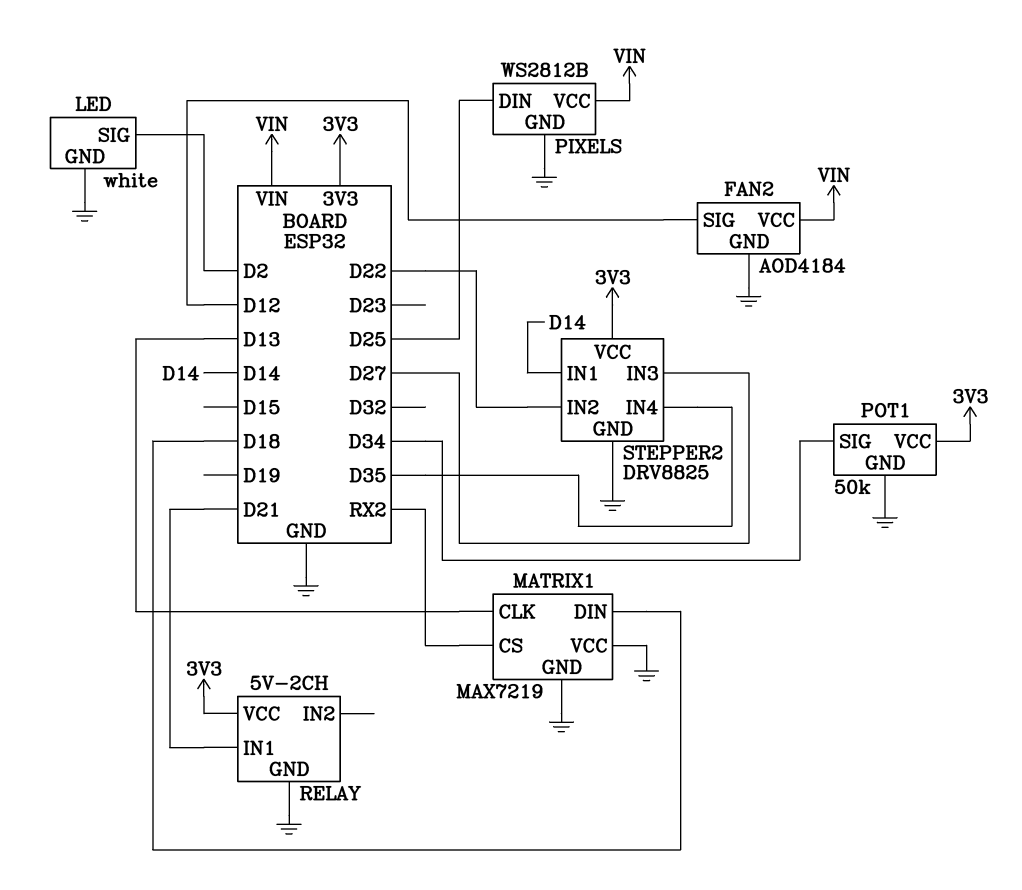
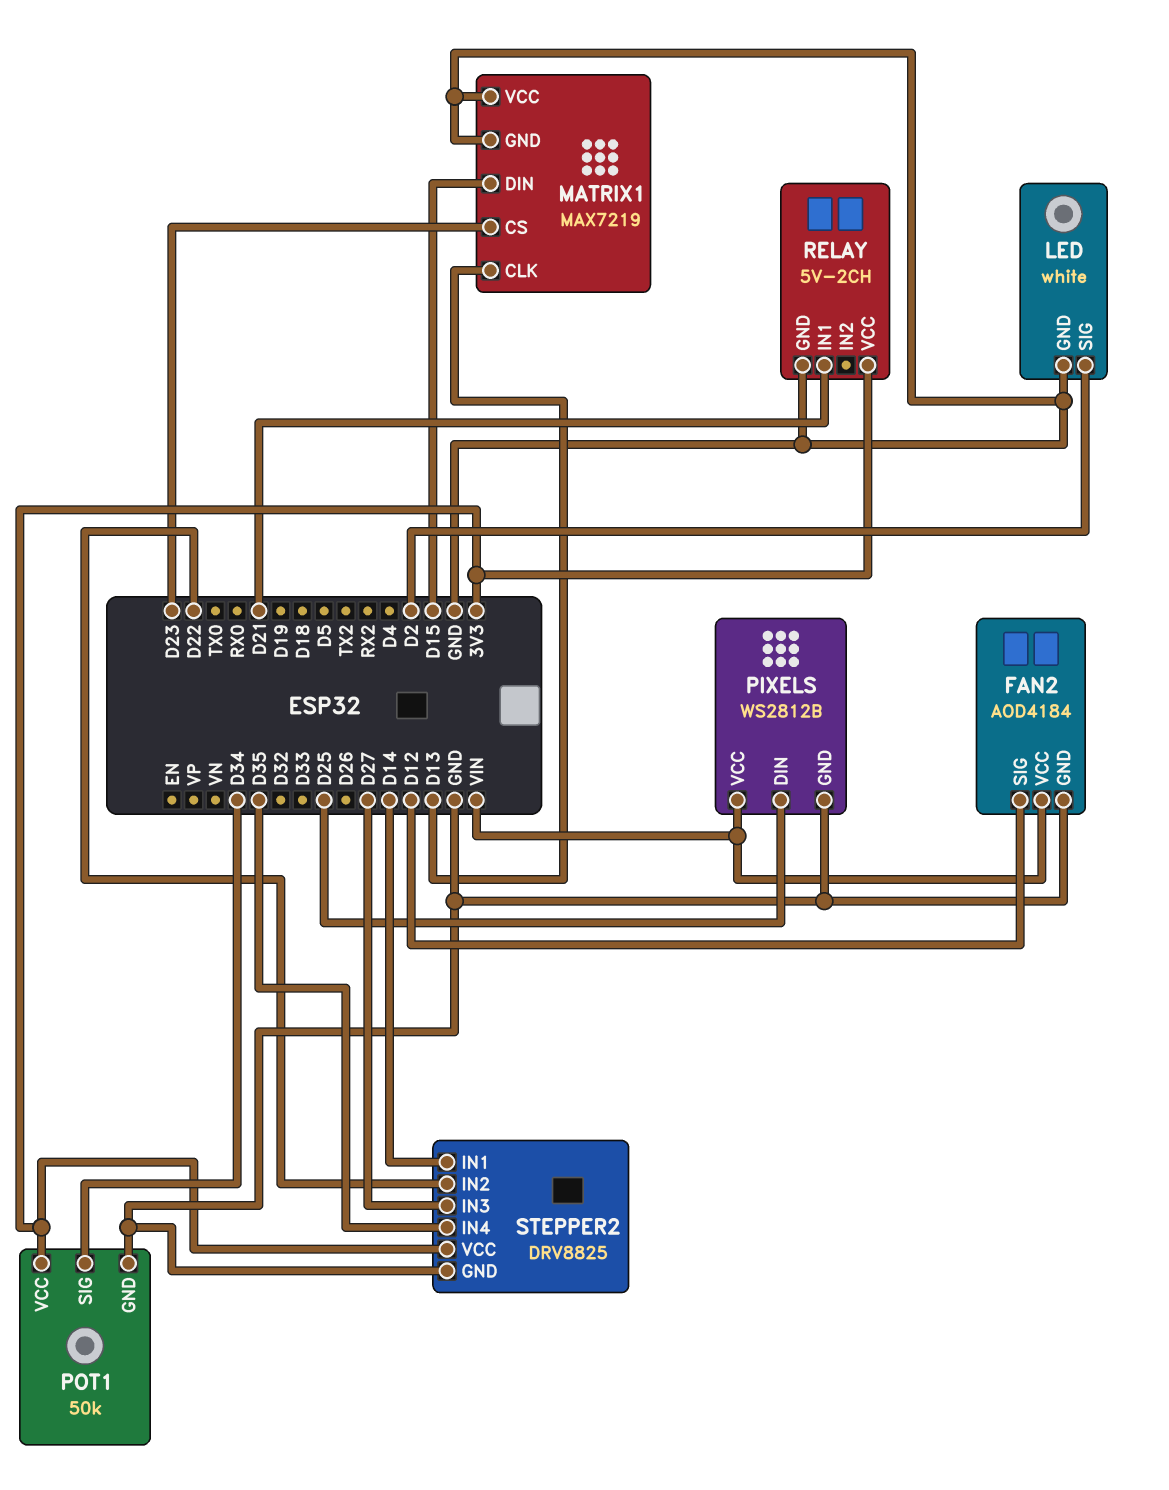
MATRIX1 pin CS: RX2 -> D23
MATRIX1 pin DIN: D18 -> D15

